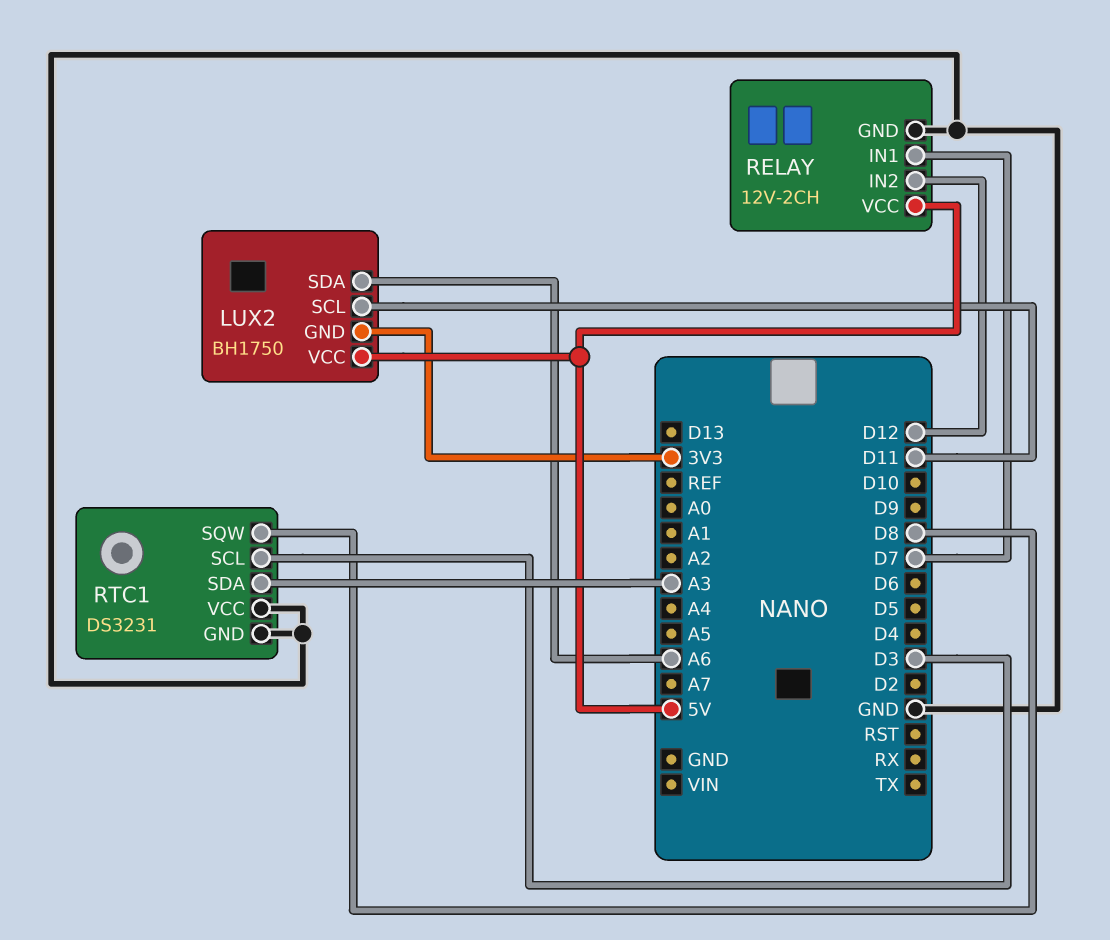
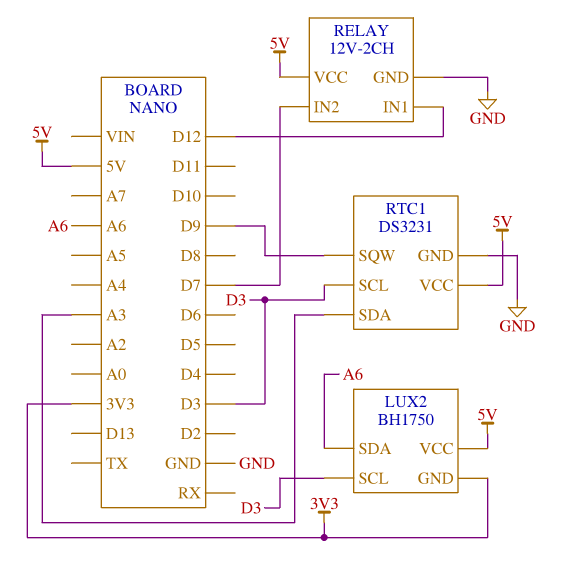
LUX2 pin SCL: D11 -> D3
RELAY pin IN1: D7 -> D12
RELAY pin IN2: D12 -> D7
RTC1 pin SQW: D8 -> D9
RTC1 pin VCC: GND -> 5V

